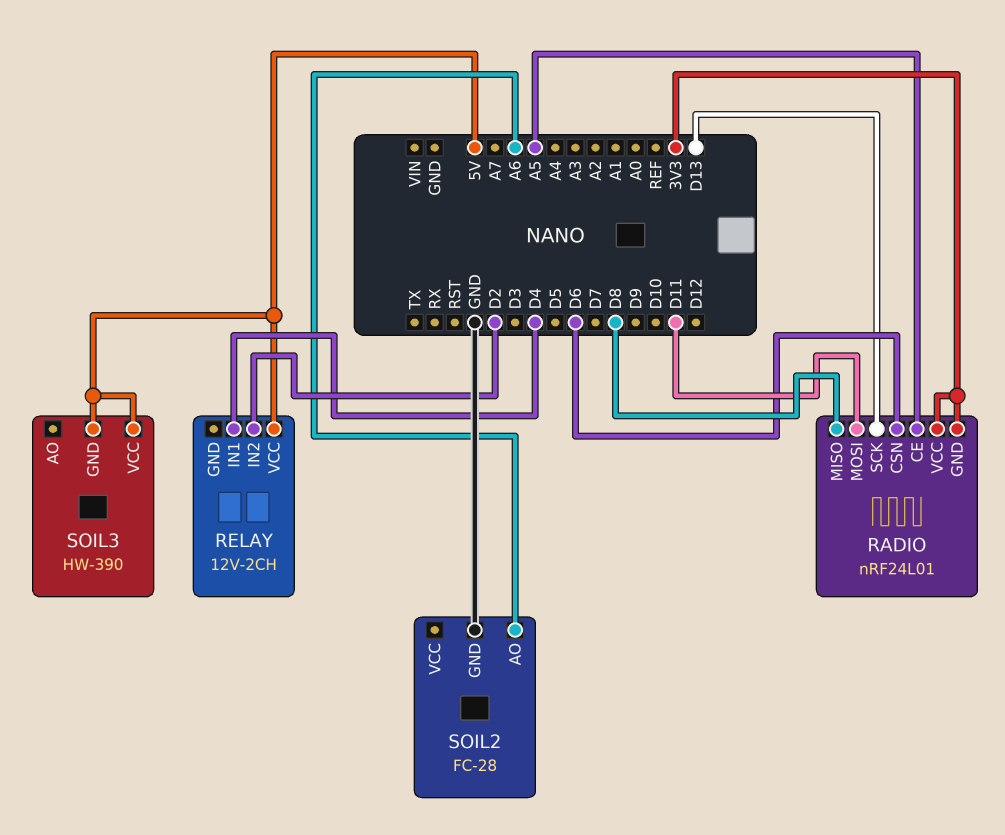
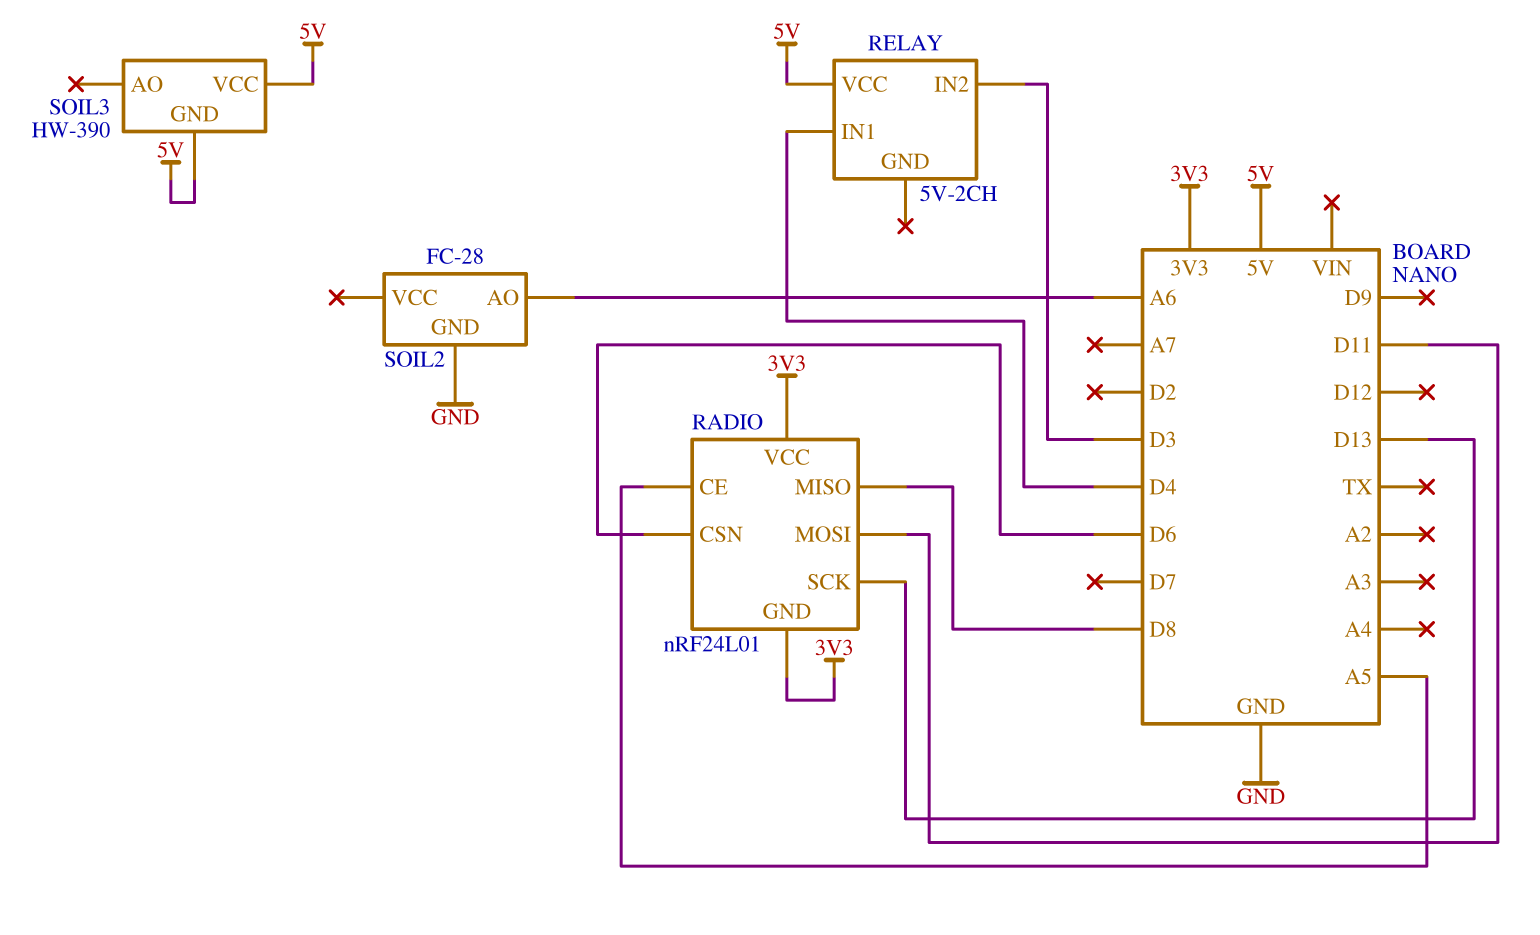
RELAY: 12V-2CH -> 5V-2CH
RELAY pin IN2: D2 -> D3

